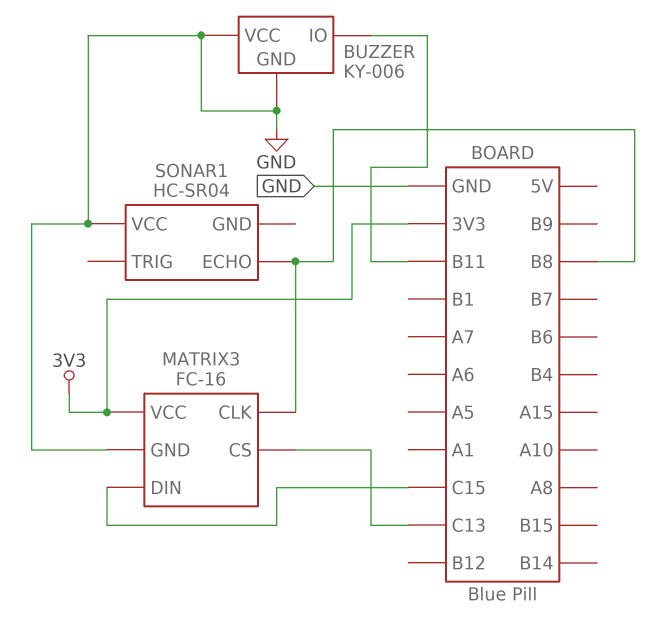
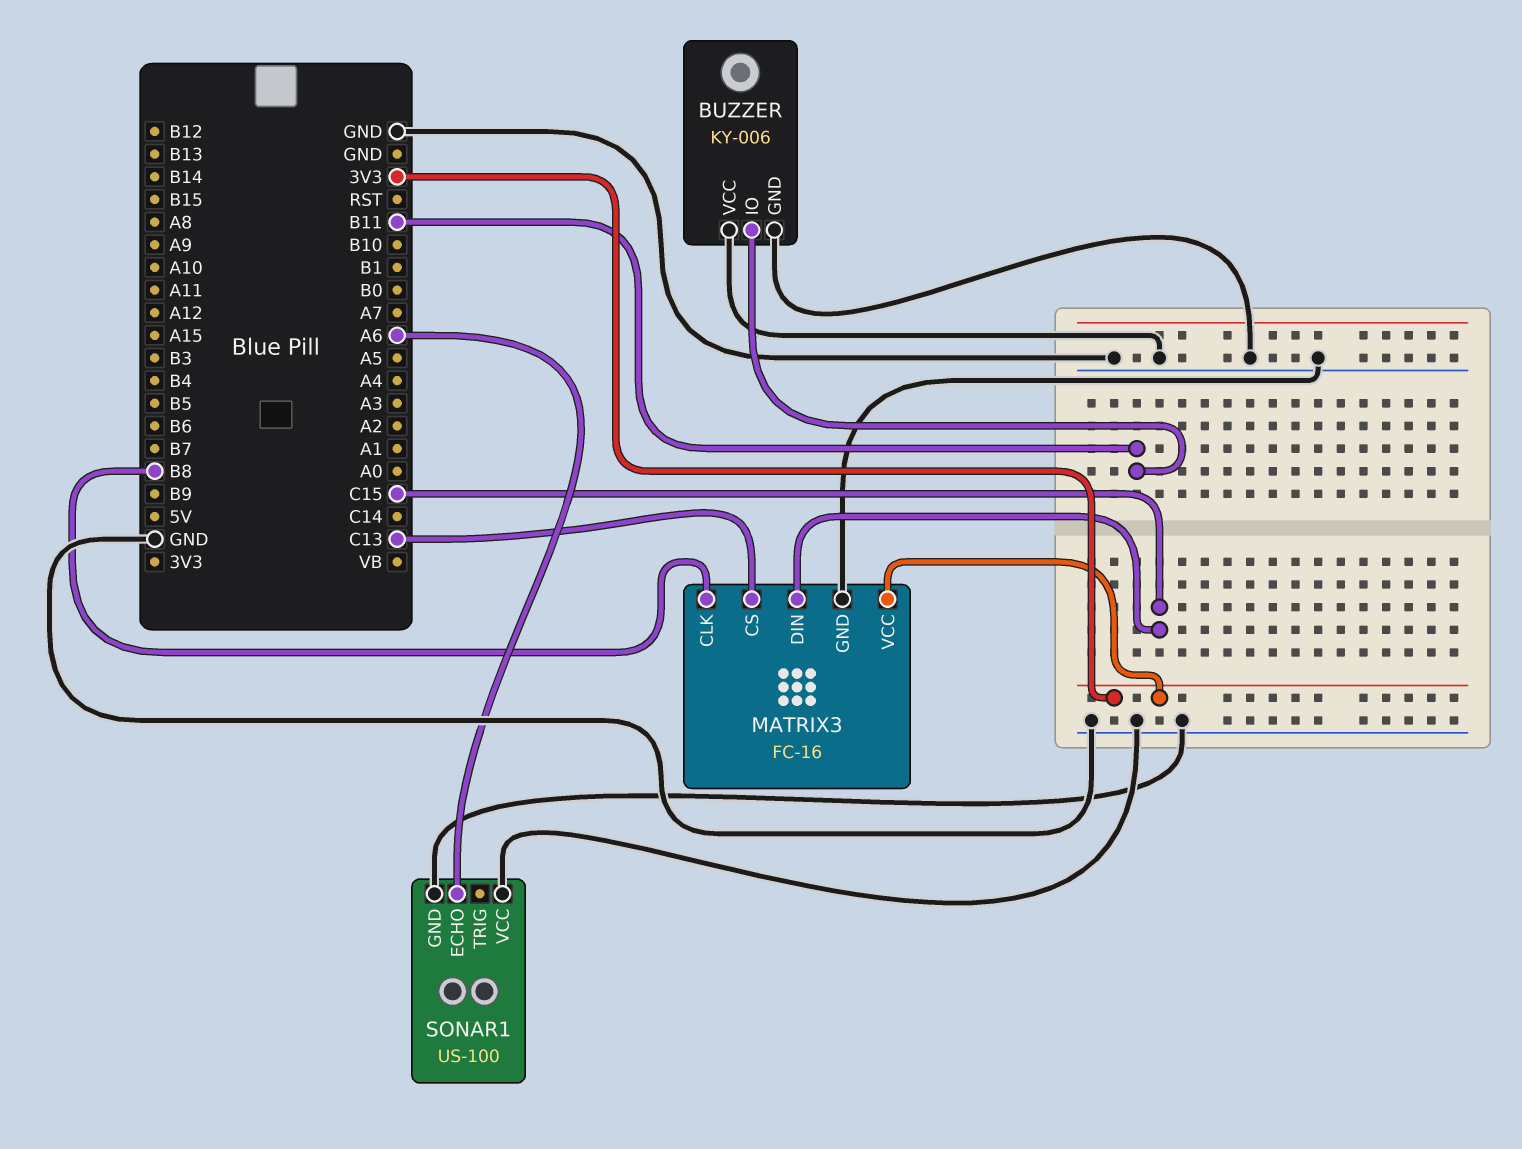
SONAR1: HC-SR04 -> US-100
SONAR1 pin ECHO: B8 -> A6
SONAR1 pin GND: none -> GND

